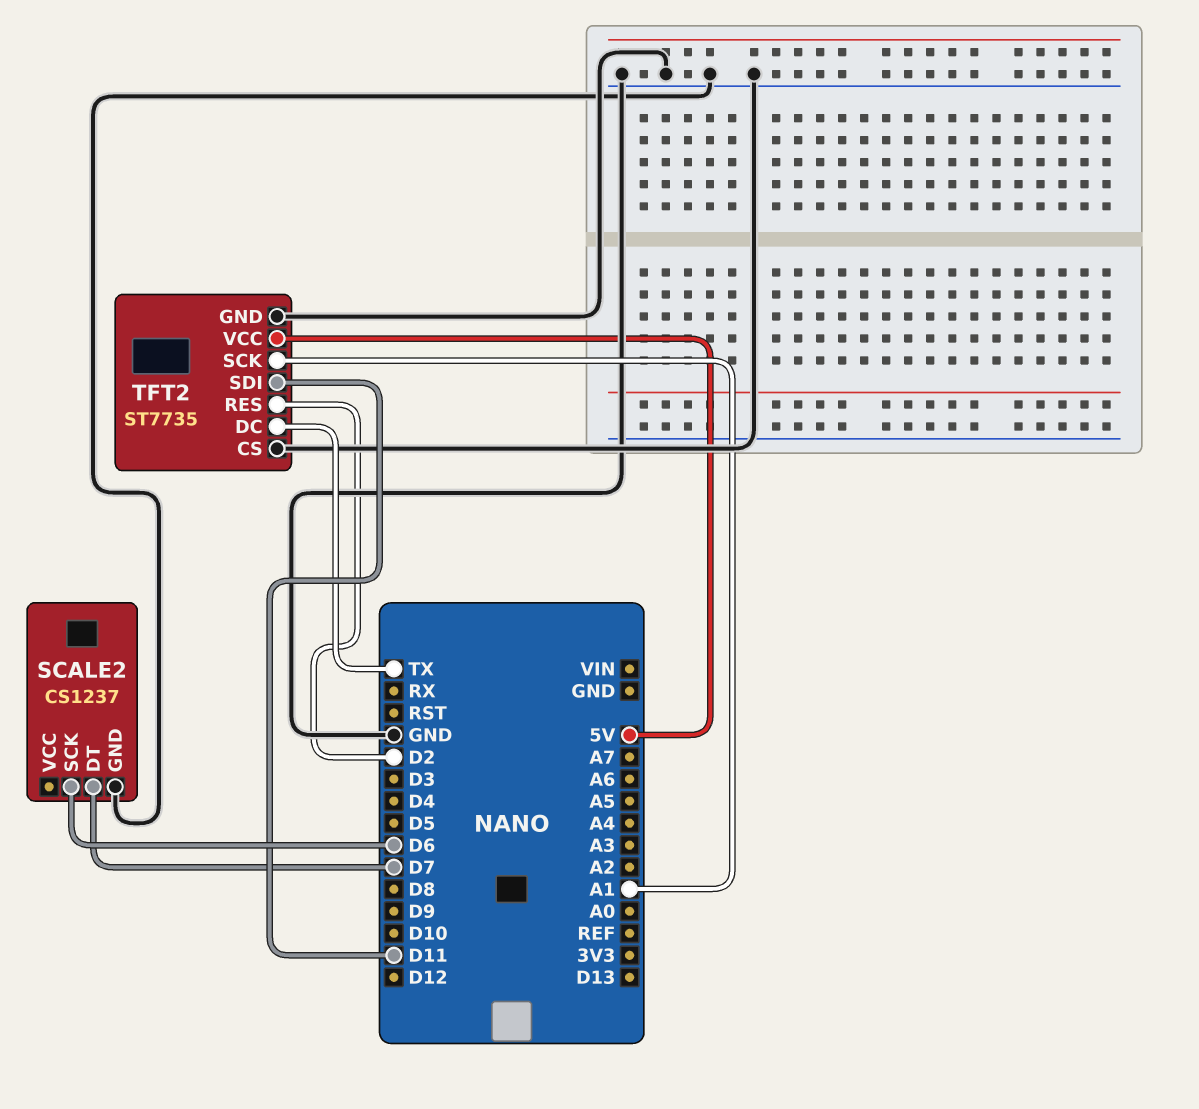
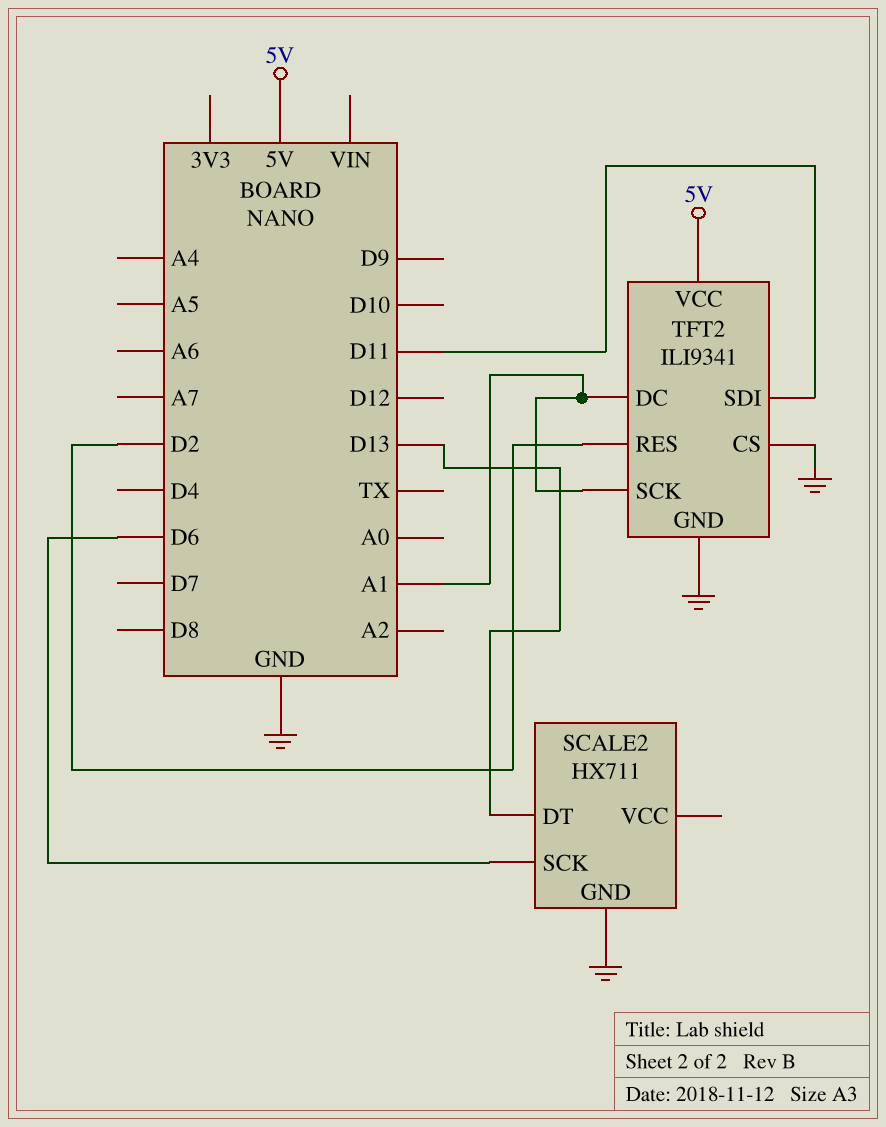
SCALE2: CS1237 -> HX711
SCALE2 pin DT: D7 -> D13
TFT2: ST7735 -> ILI9341
TFT2 pin DC: TX -> A1

